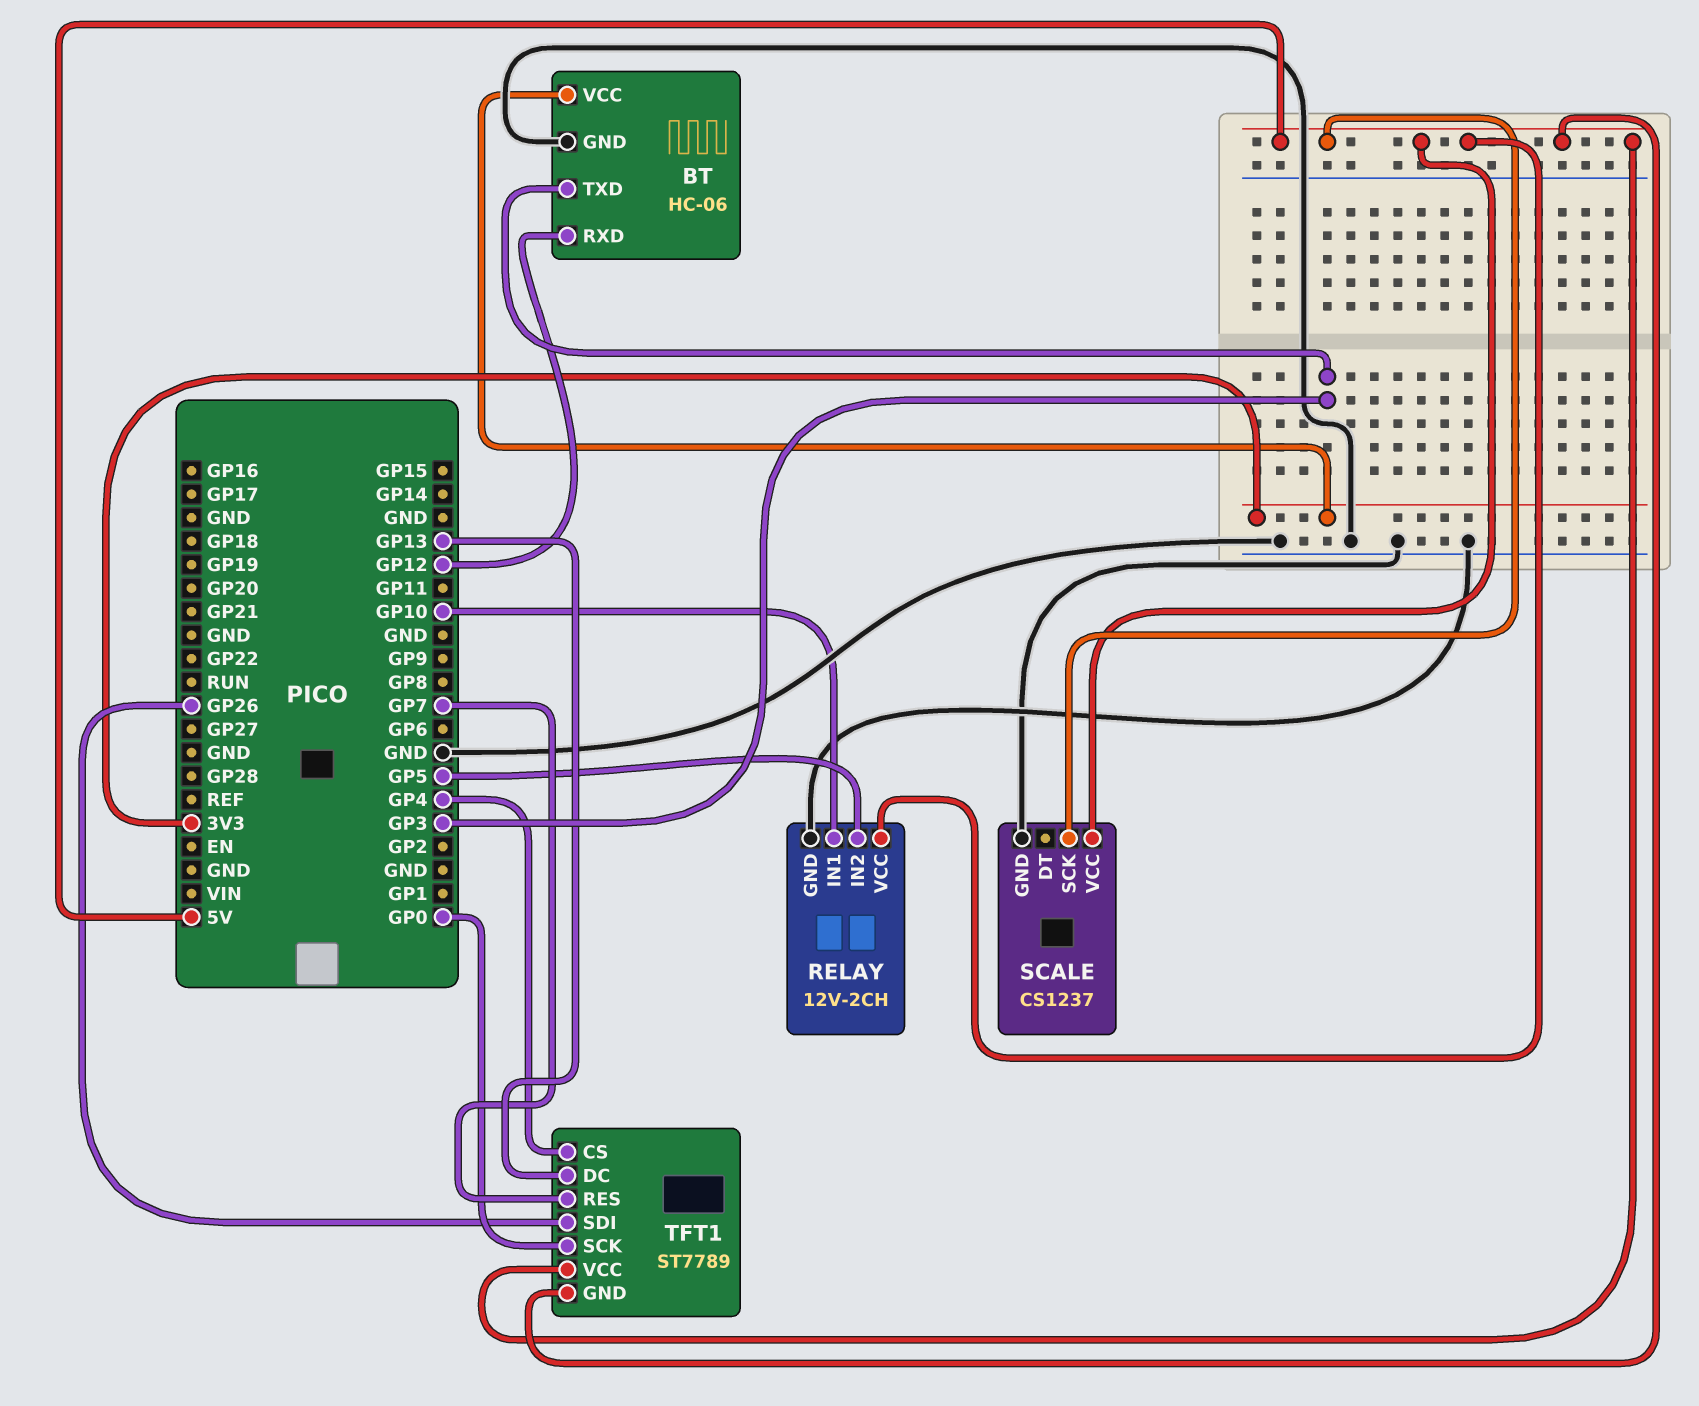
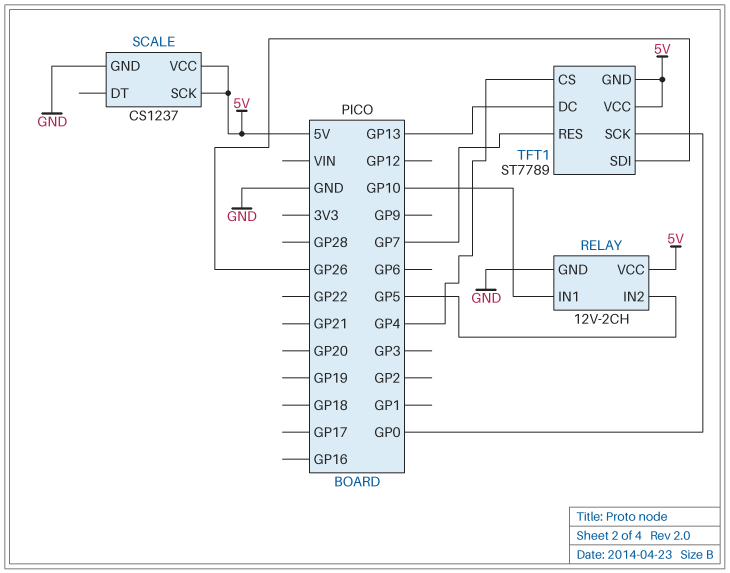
BT: HC-06 -> none
BT pin GND: GND -> none
BT pin RXD: GP12 -> none
BT pin TXD: GP3 -> none
BT pin VCC: 3V3 -> none

